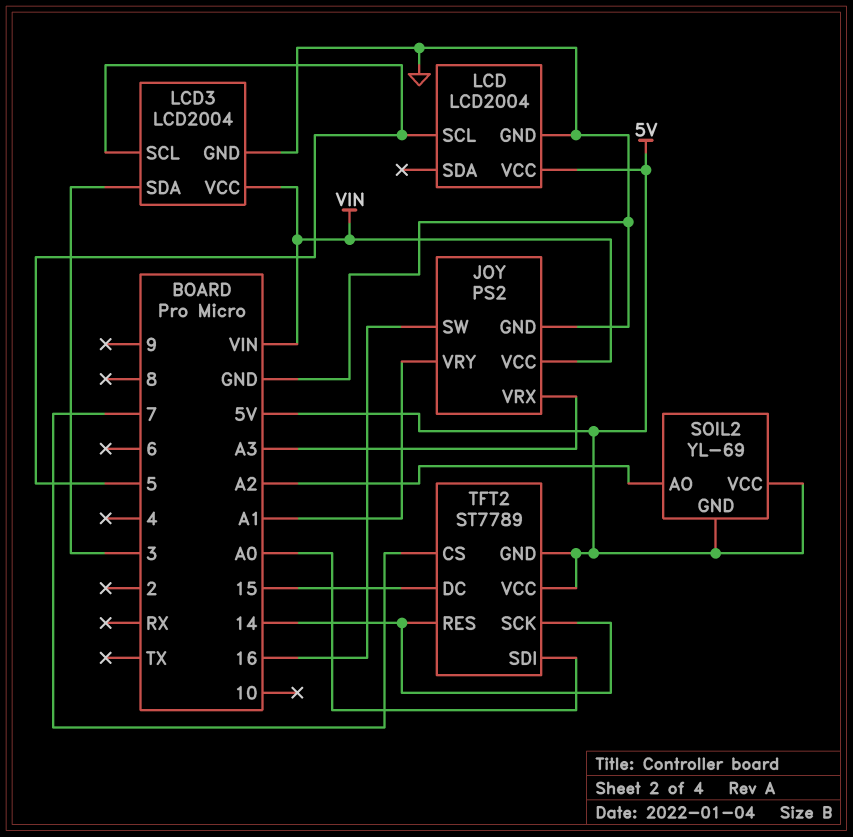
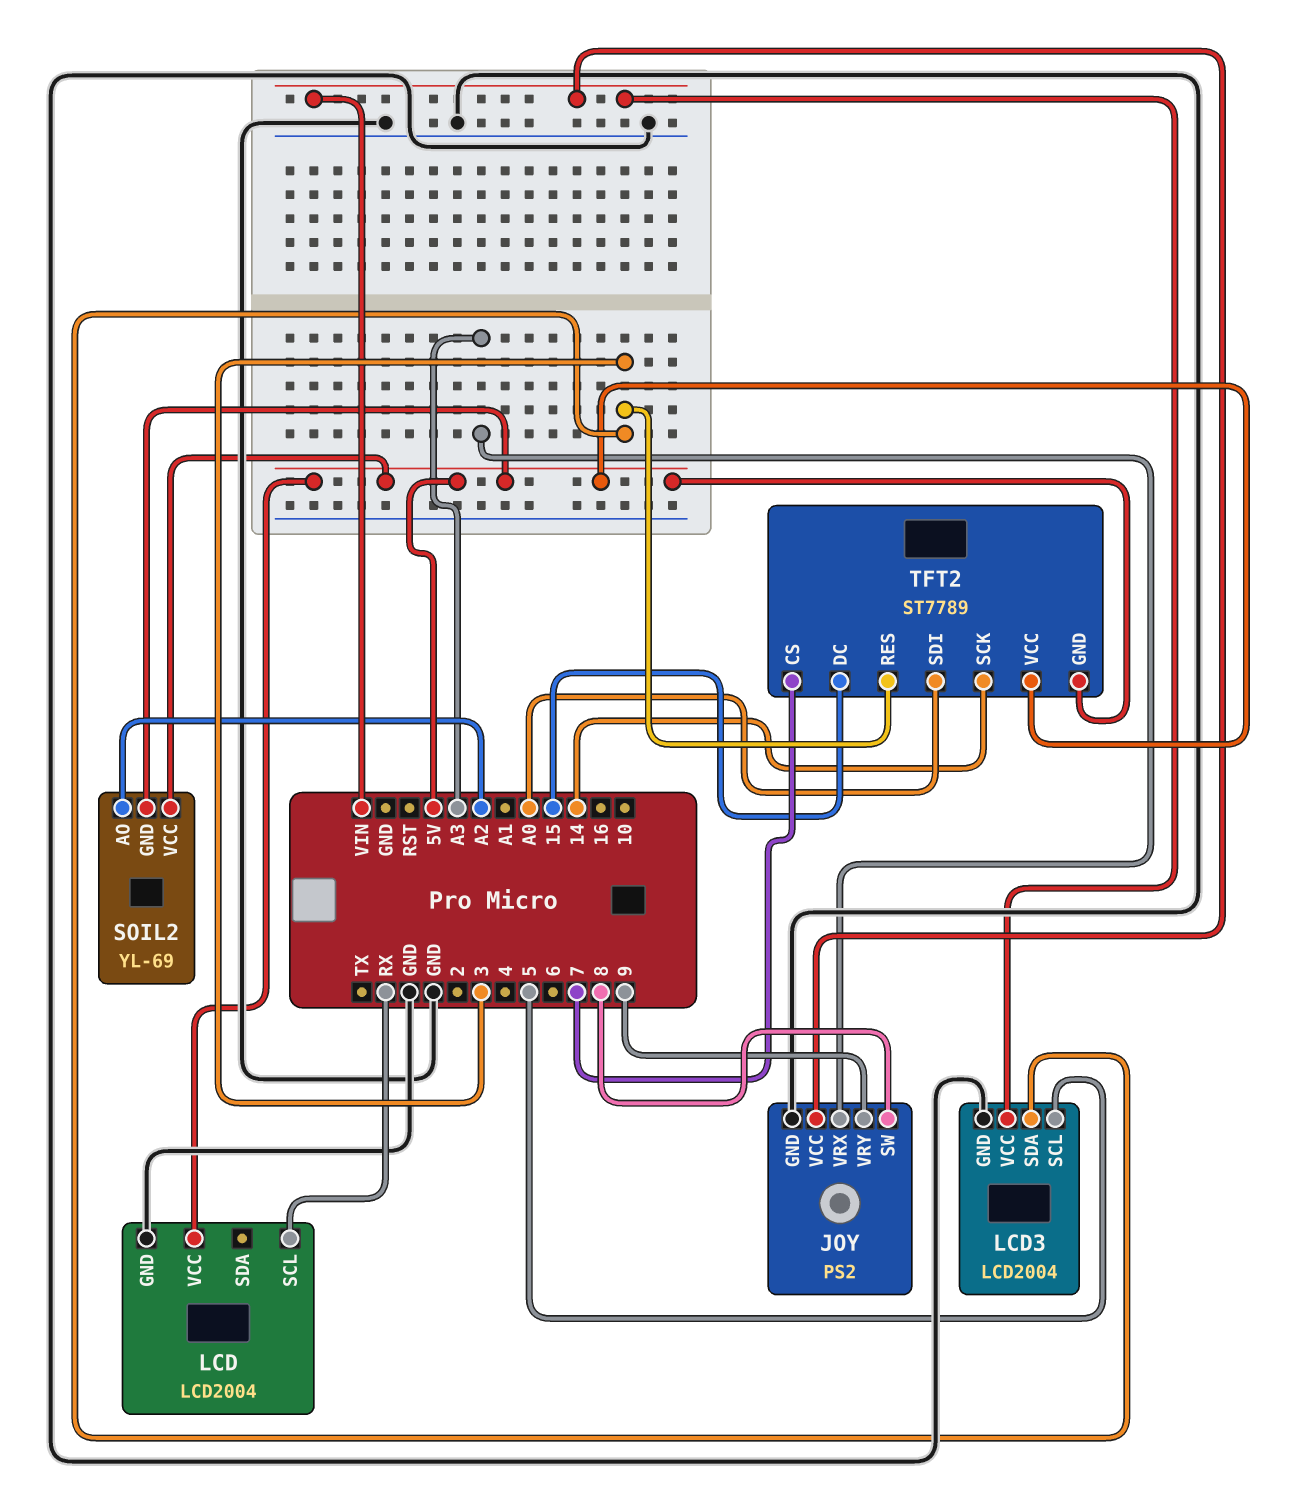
JOY pin SW: 16 -> 8
JOY pin VRY: A1 -> 9
LCD pin SCL: 5 -> RX
TFT2 pin RES: 14 -> 3

